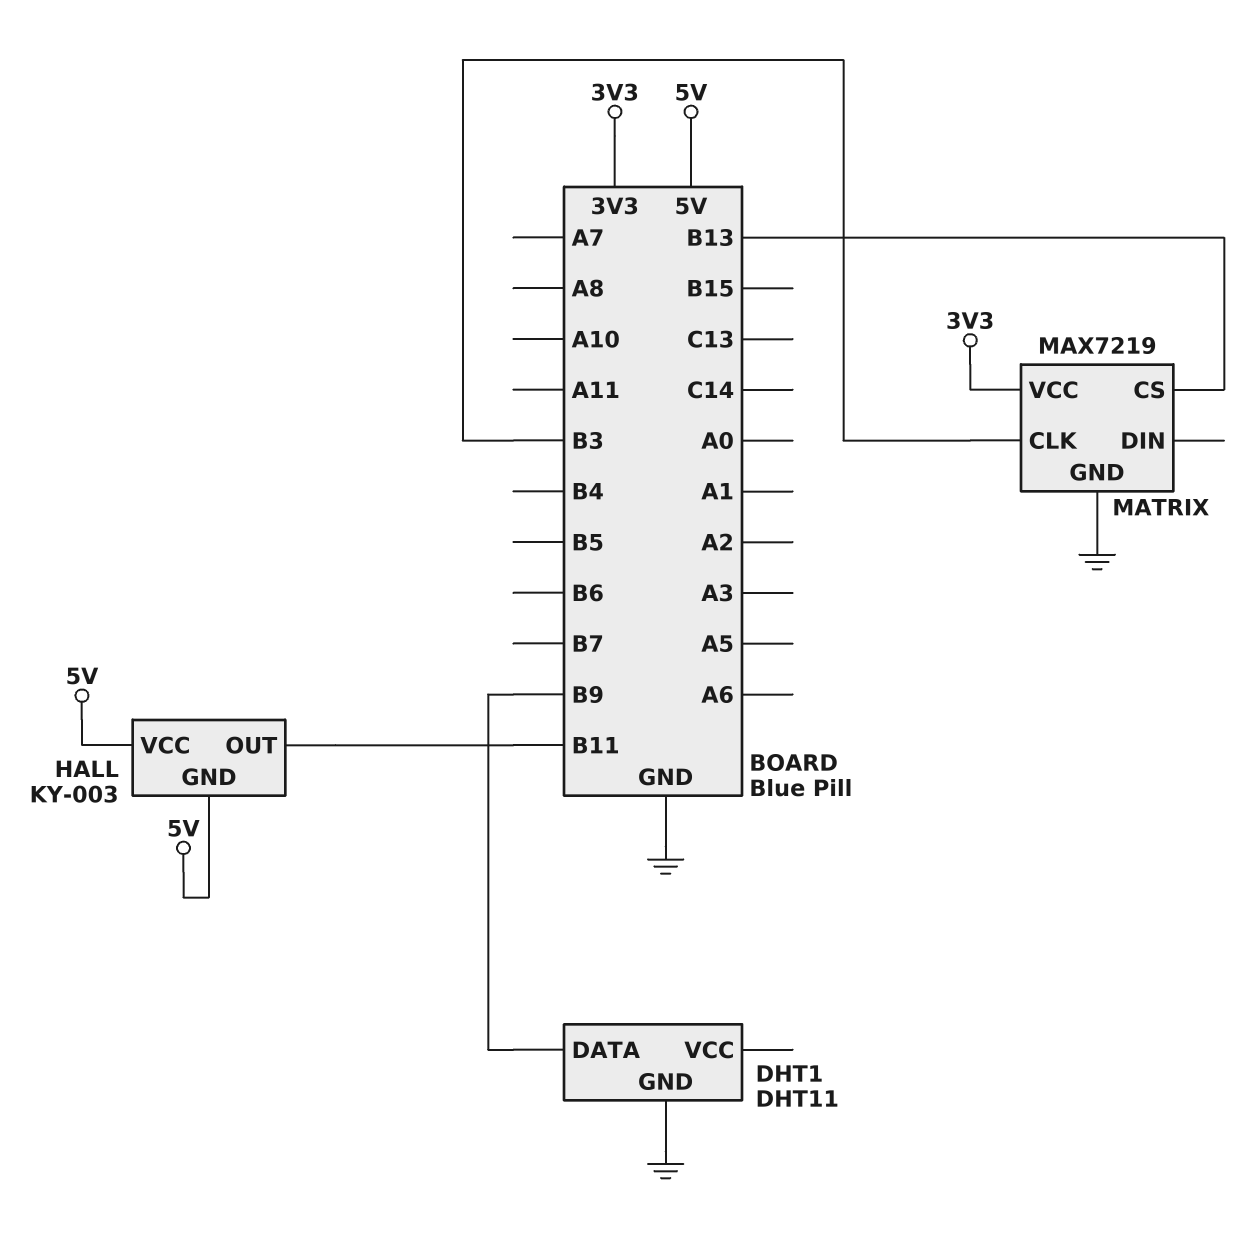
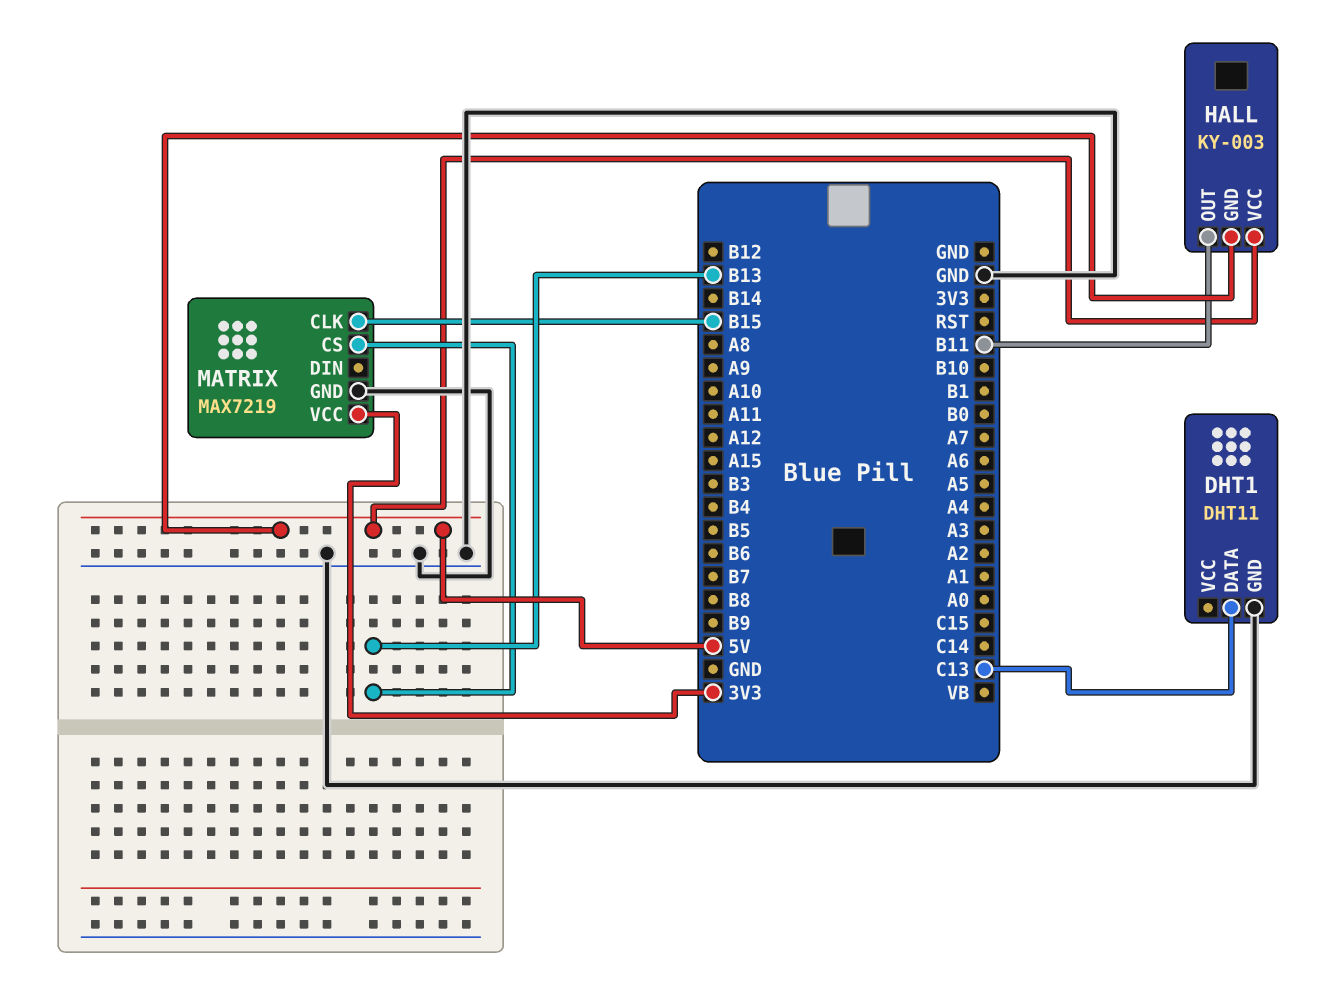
DHT1 pin DATA: B9 -> C13
MATRIX pin CLK: B3 -> B15

